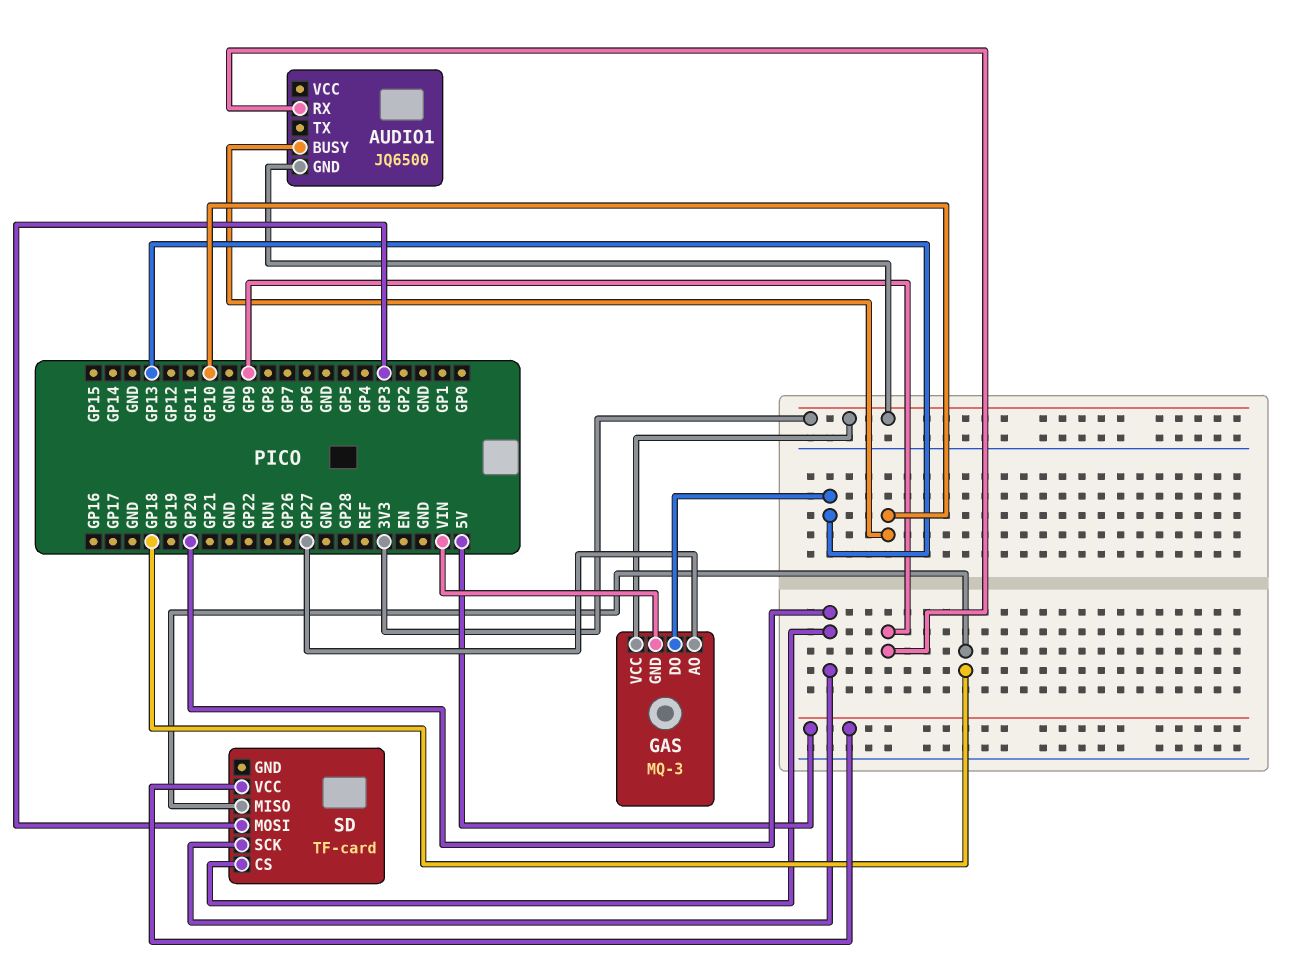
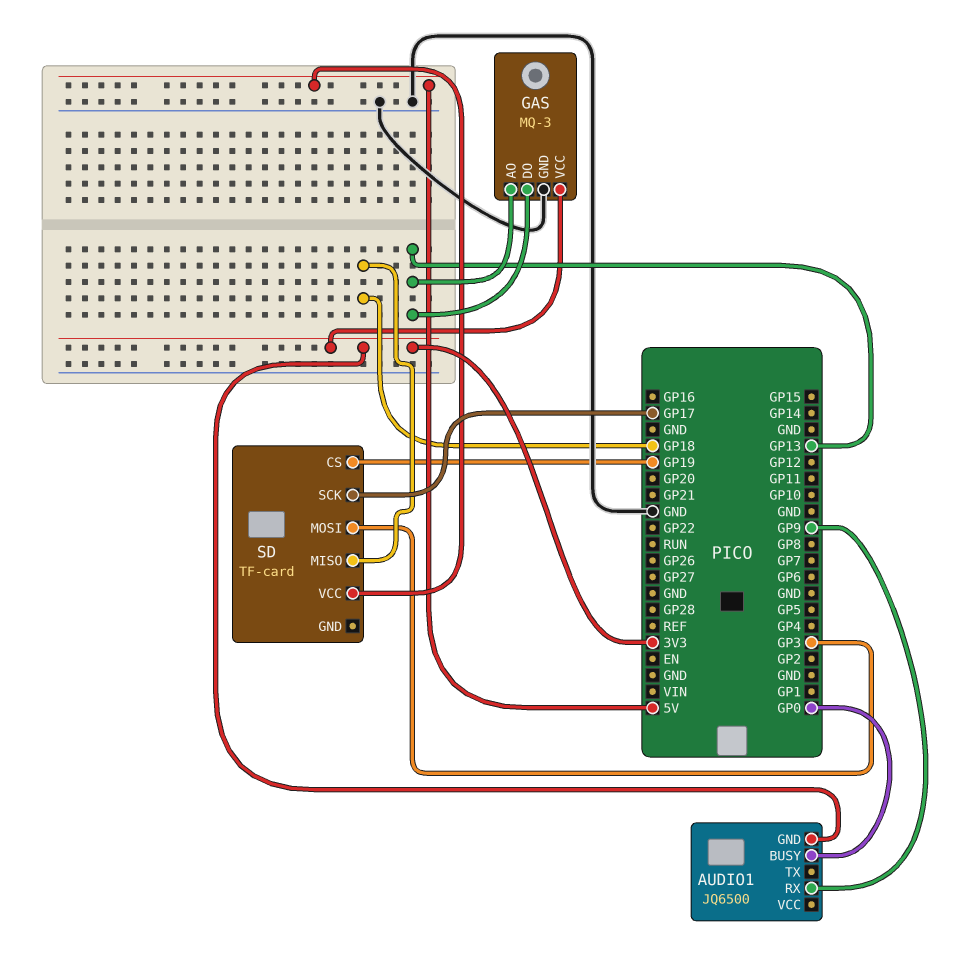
AUDIO1 pin BUSY: GP10 -> GP0
GAS pin AO: GP27 -> GP13
GAS pin GND: VIN -> GND
SD pin CS: GP20 -> GP19
SD pin SCK: GP20 -> GP17

